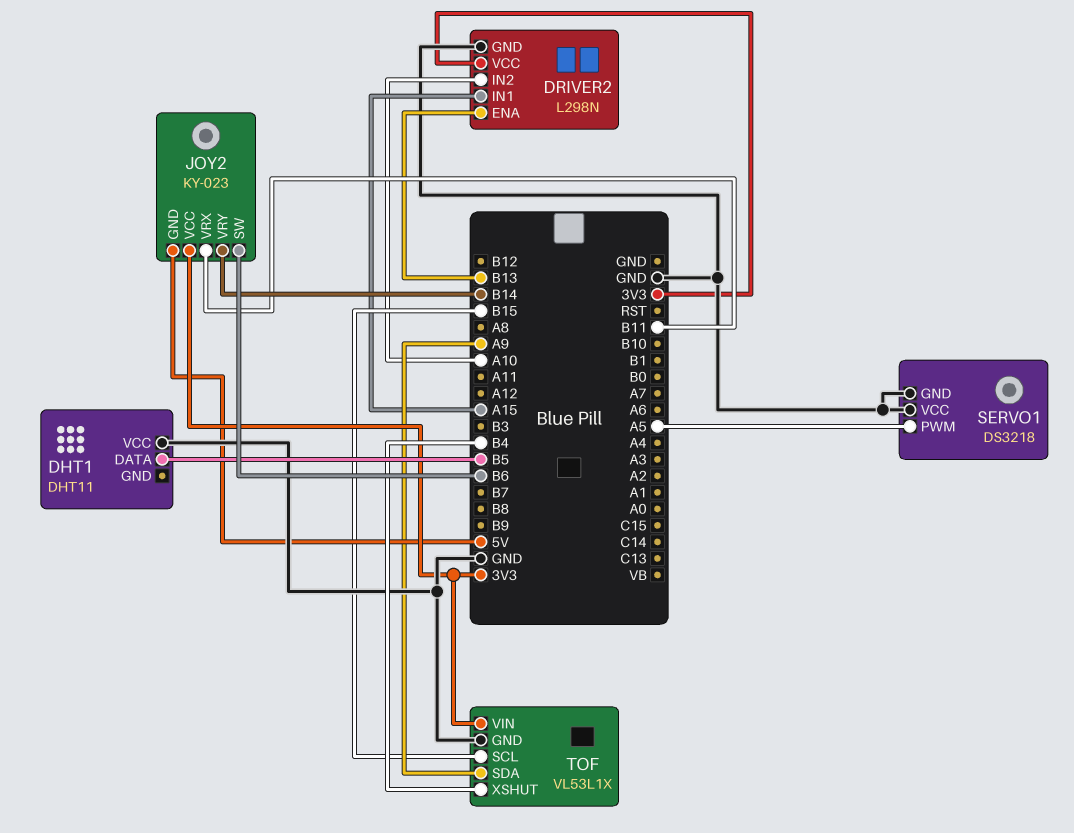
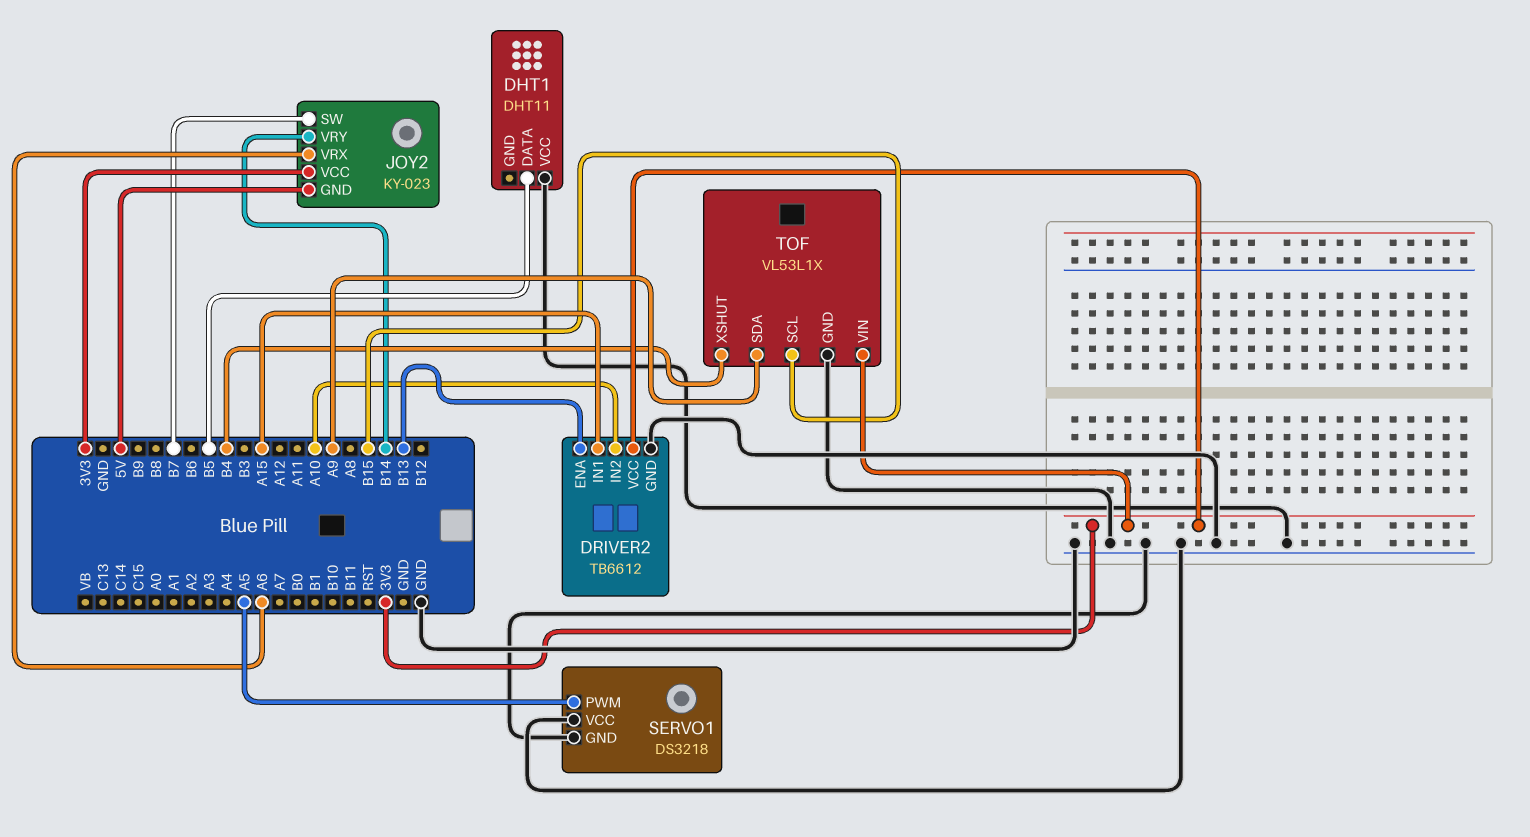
DRIVER2: L298N -> TB6612
JOY2 pin SW: B6 -> B7
JOY2 pin VRX: B11 -> A6

